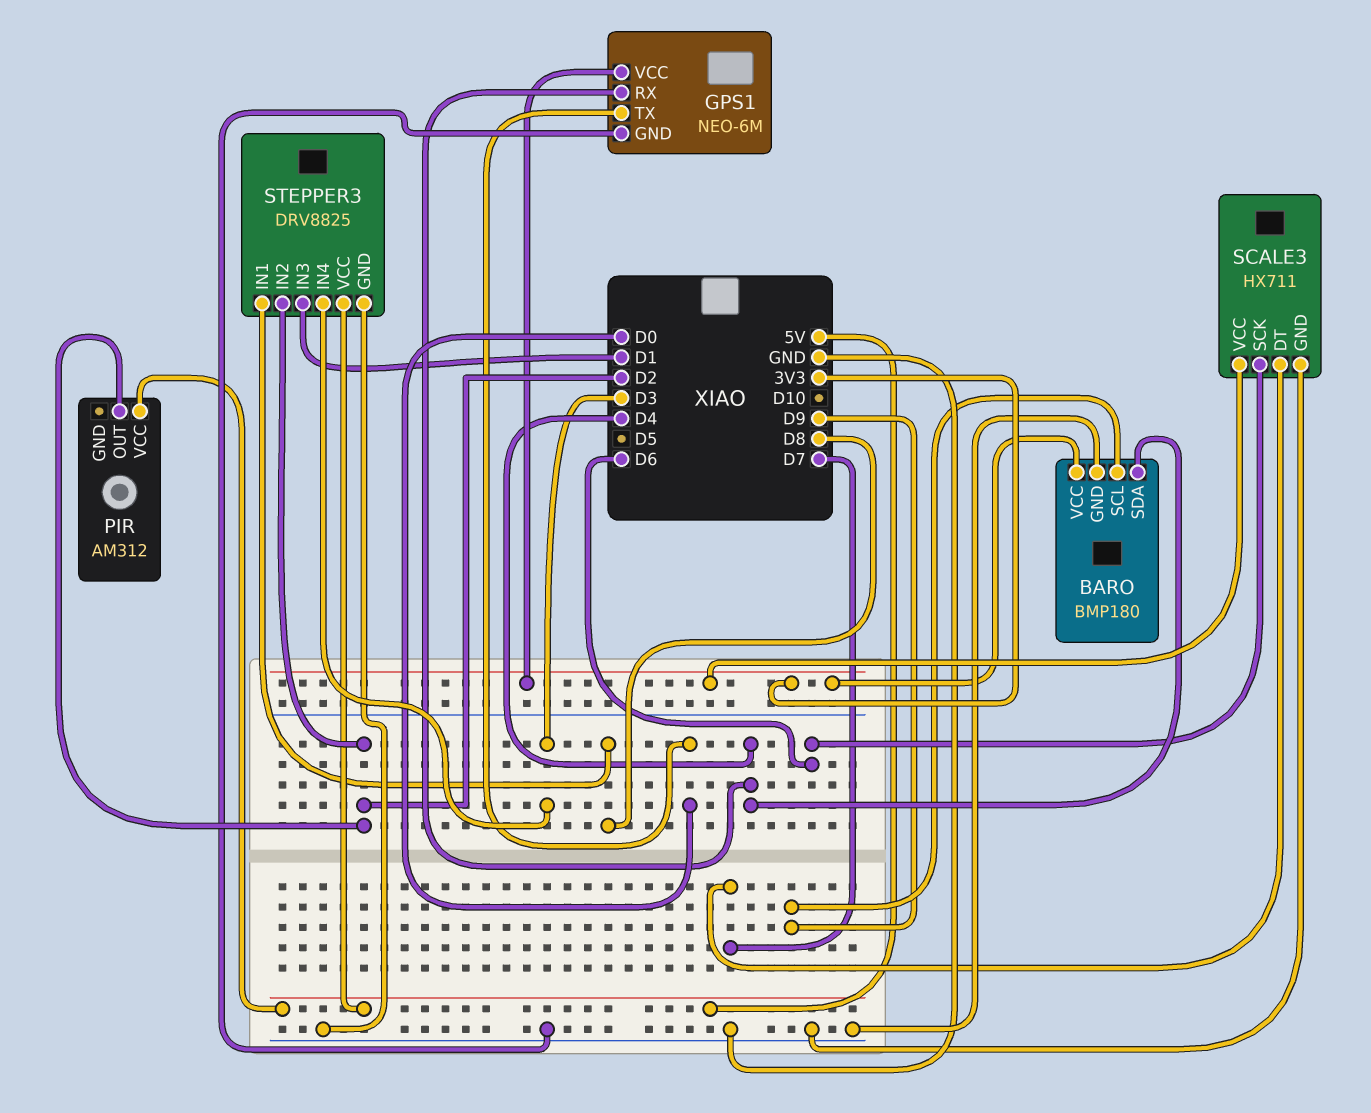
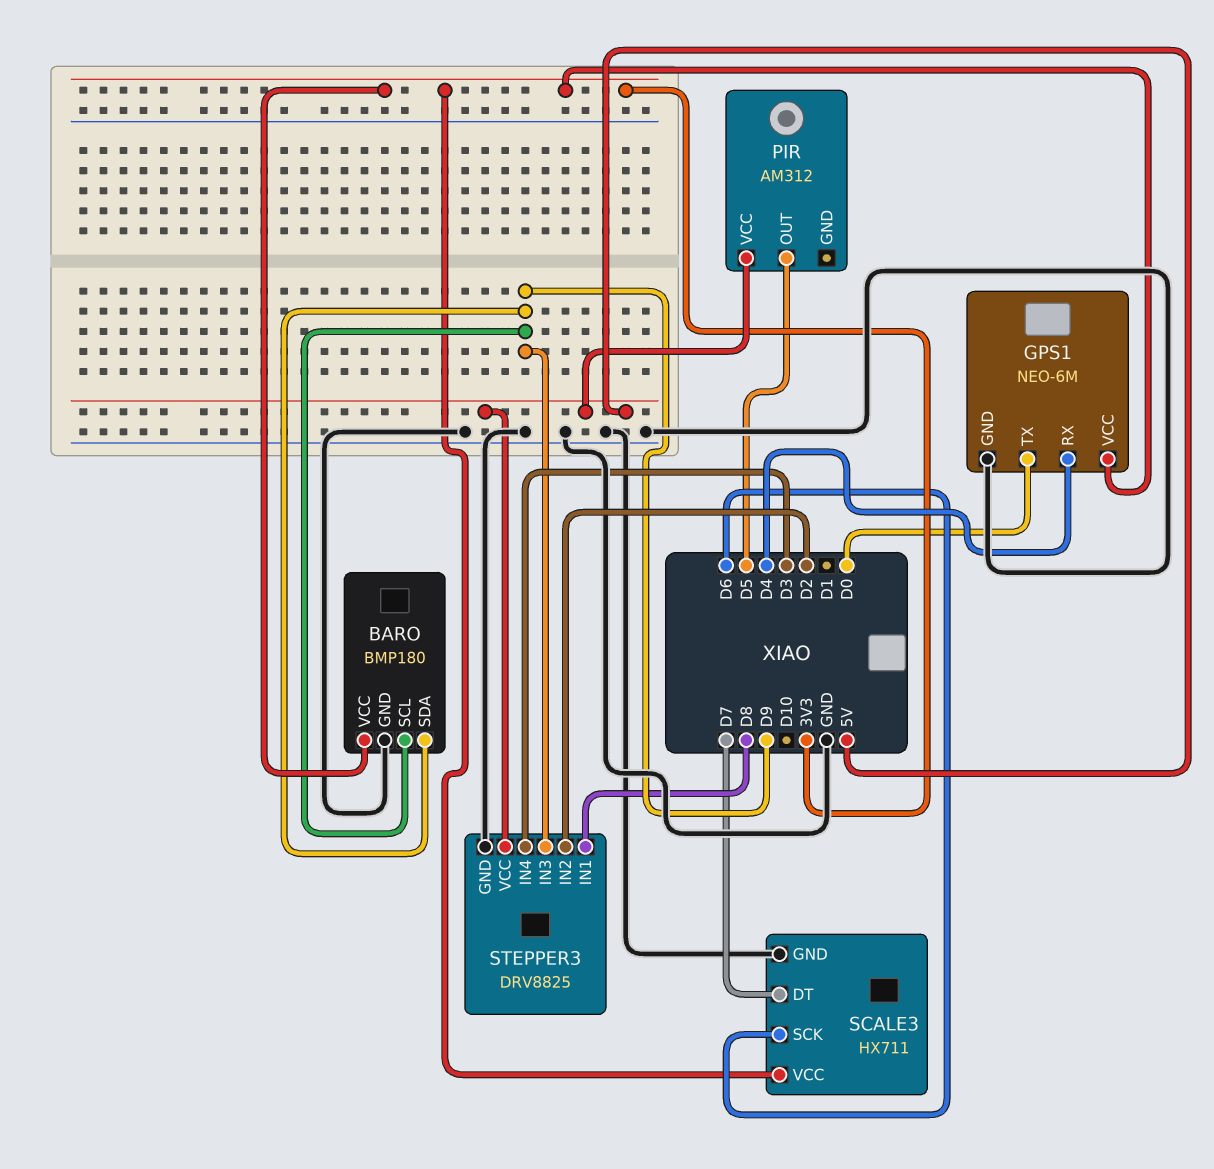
BARO pin SDA: D4 -> D9
PIR pin OUT: D2 -> D5
STEPPER3 pin IN3: D1 -> D9

